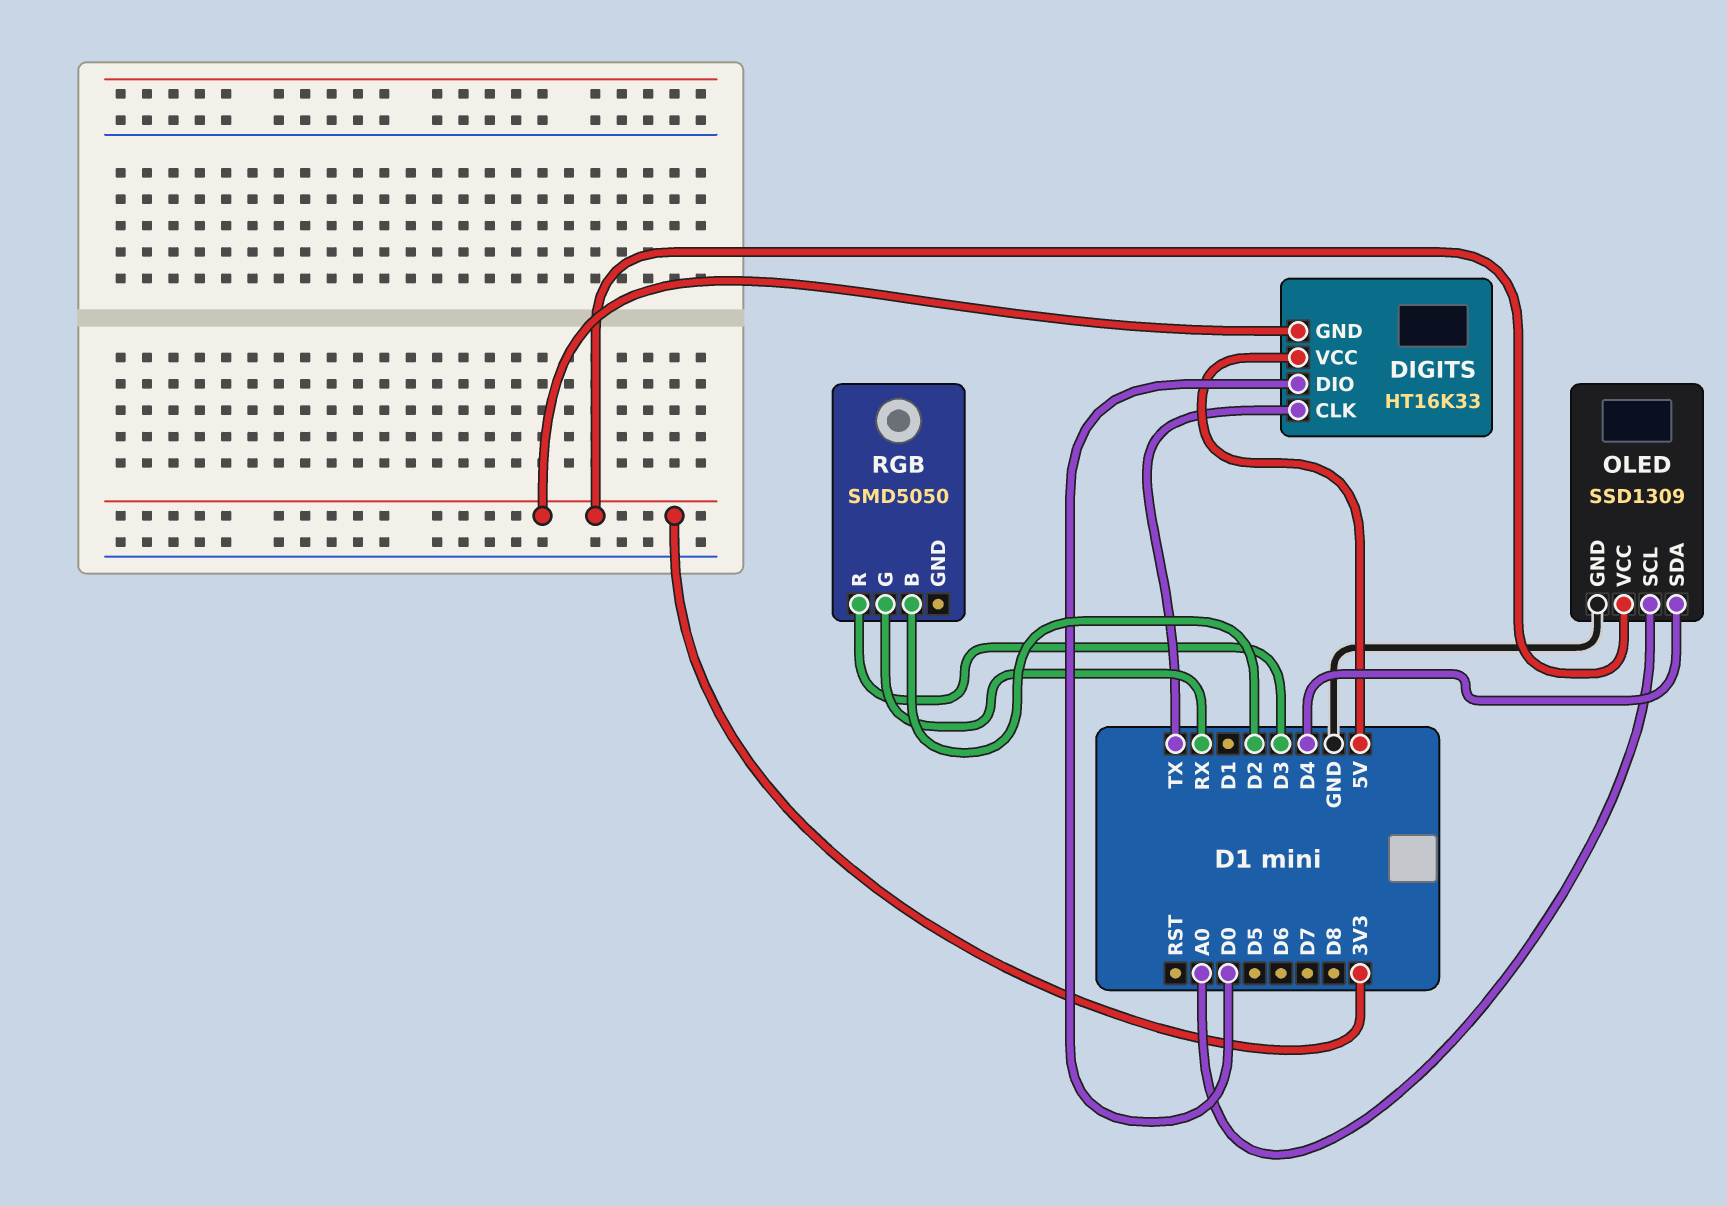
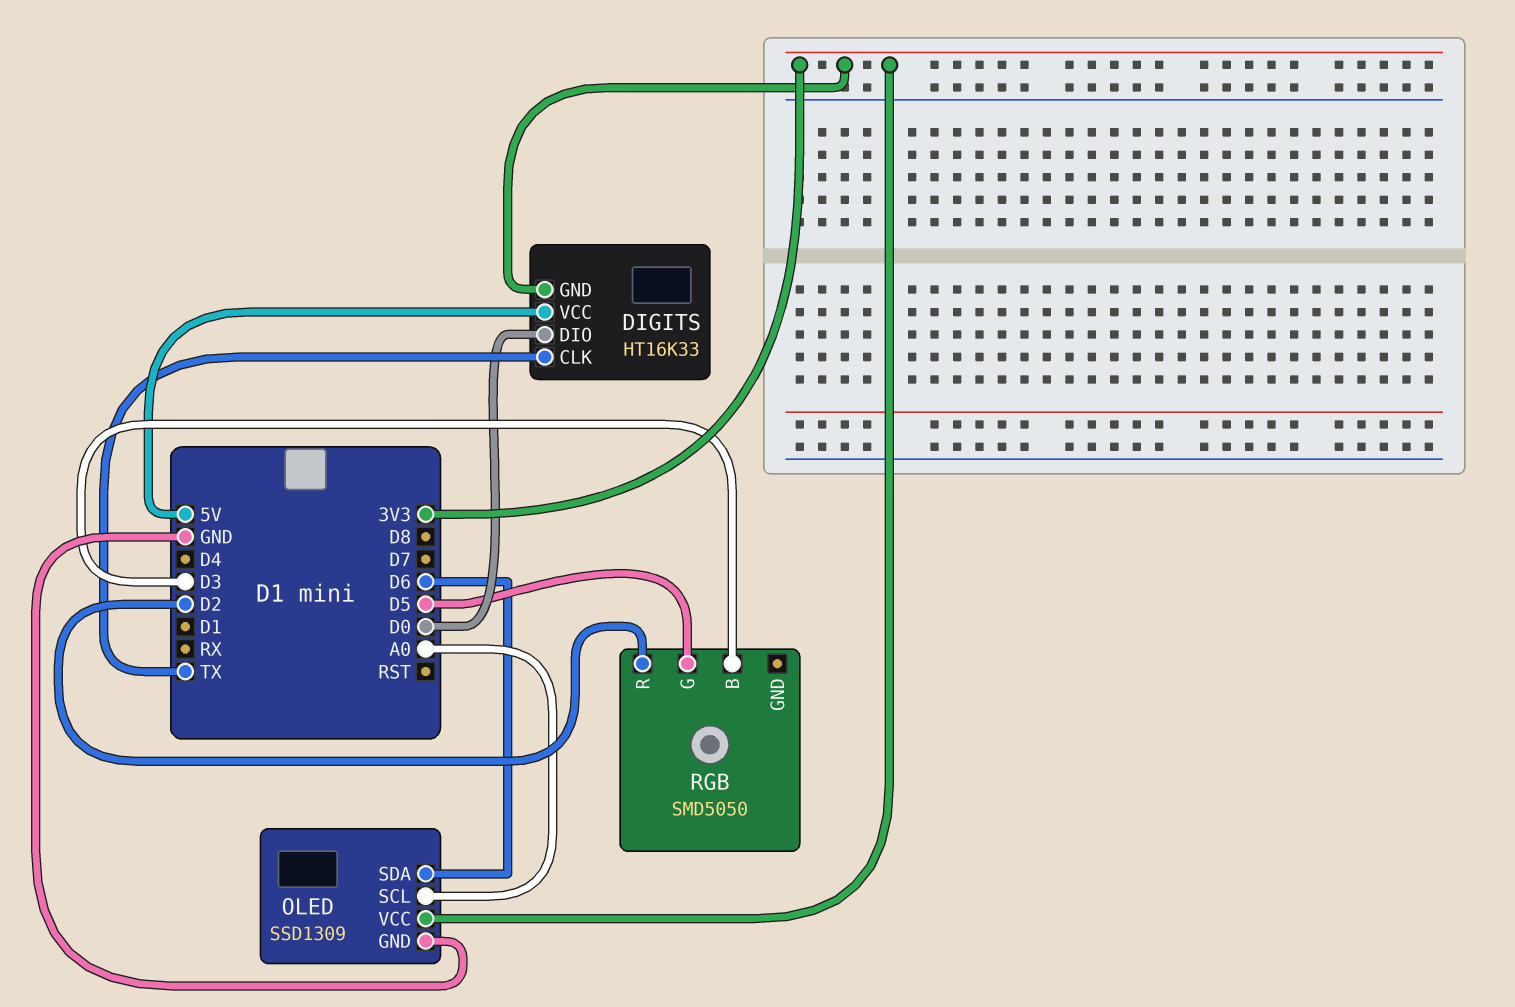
OLED pin SDA: D4 -> D6
RGB pin B: D2 -> D3
RGB pin G: RX -> D5
RGB pin R: D3 -> D2

